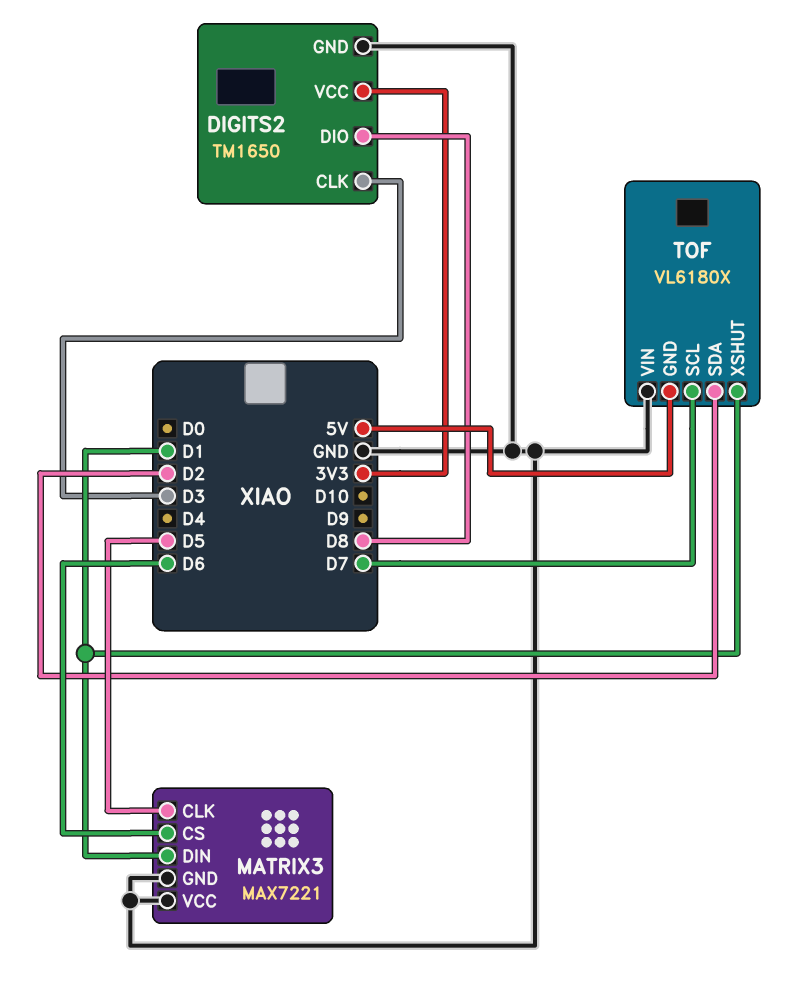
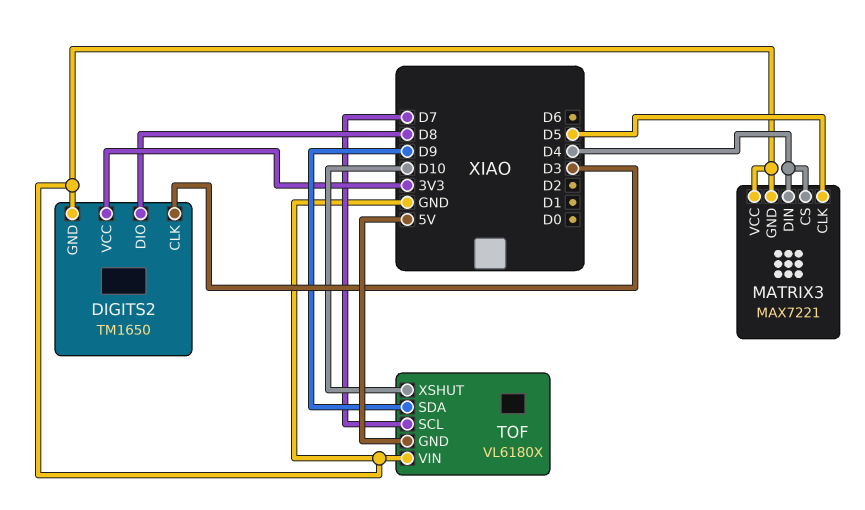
MATRIX3 pin CS: D6 -> D4
MATRIX3 pin DIN: D1 -> D4
TOF pin SDA: D2 -> D9
TOF pin XSHUT: D1 -> D10

